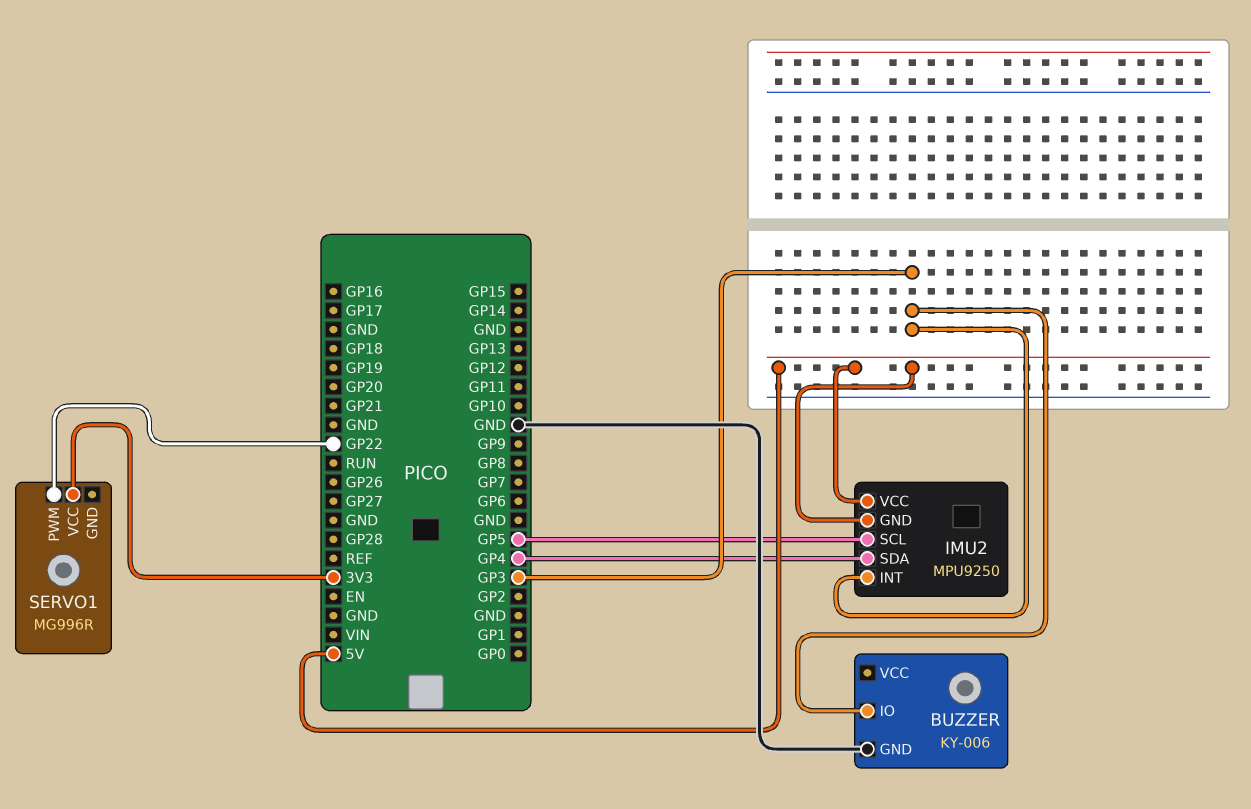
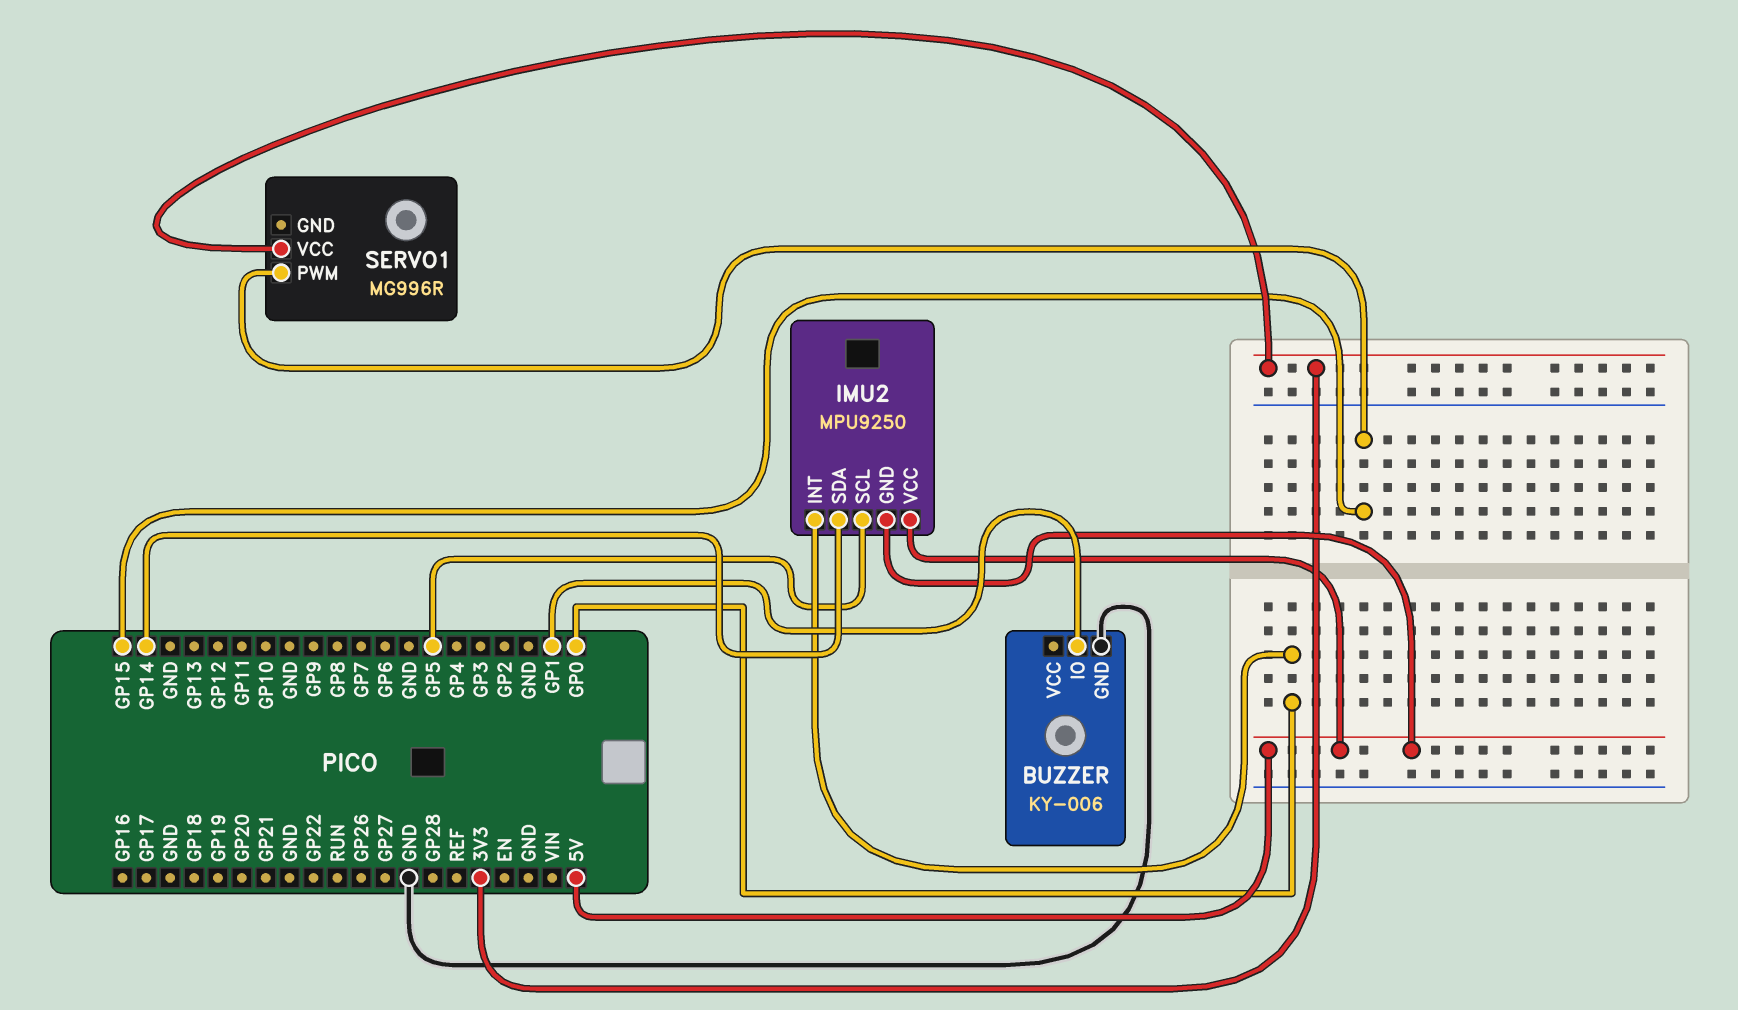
BUZZER pin IO: GP3 -> GP1
IMU2 pin INT: GP3 -> GP0
IMU2 pin SDA: GP4 -> GP14
SERVO1 pin PWM: GP22 -> GP15

